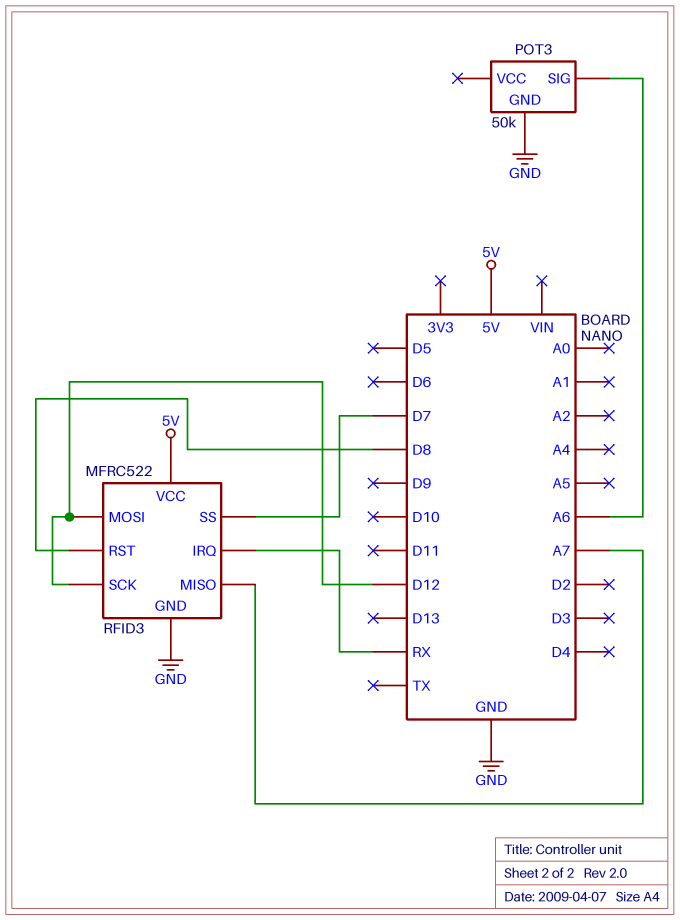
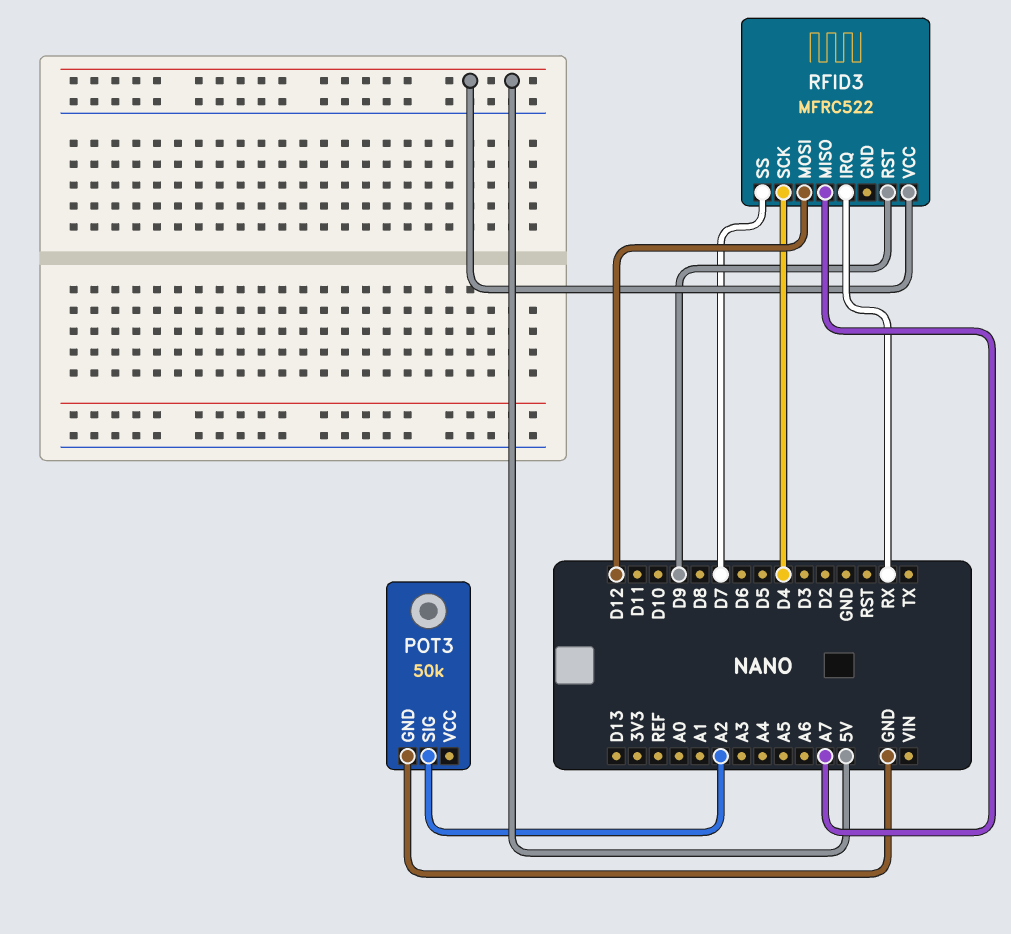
POT3 pin SIG: A6 -> A2
RFID3 pin GND: GND -> none
RFID3 pin RST: D8 -> D9
RFID3 pin SCK: D12 -> D4

